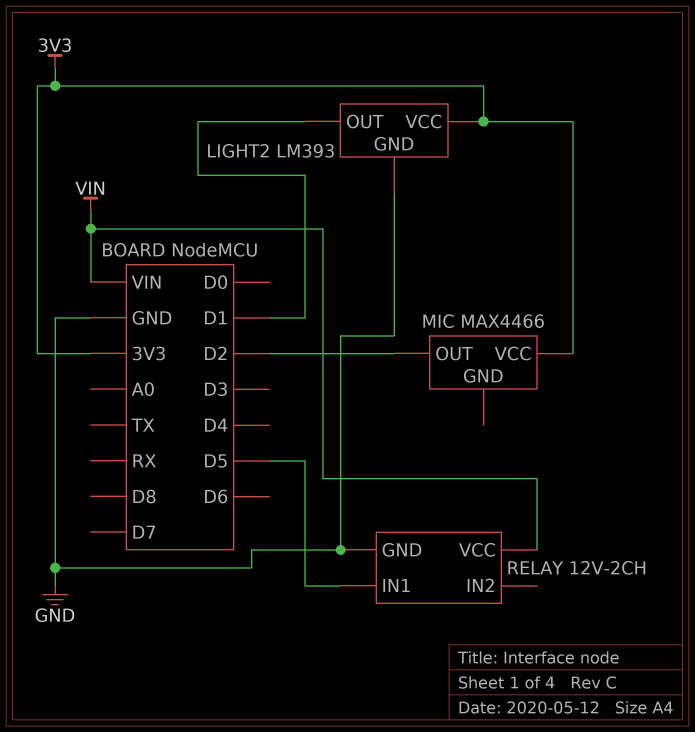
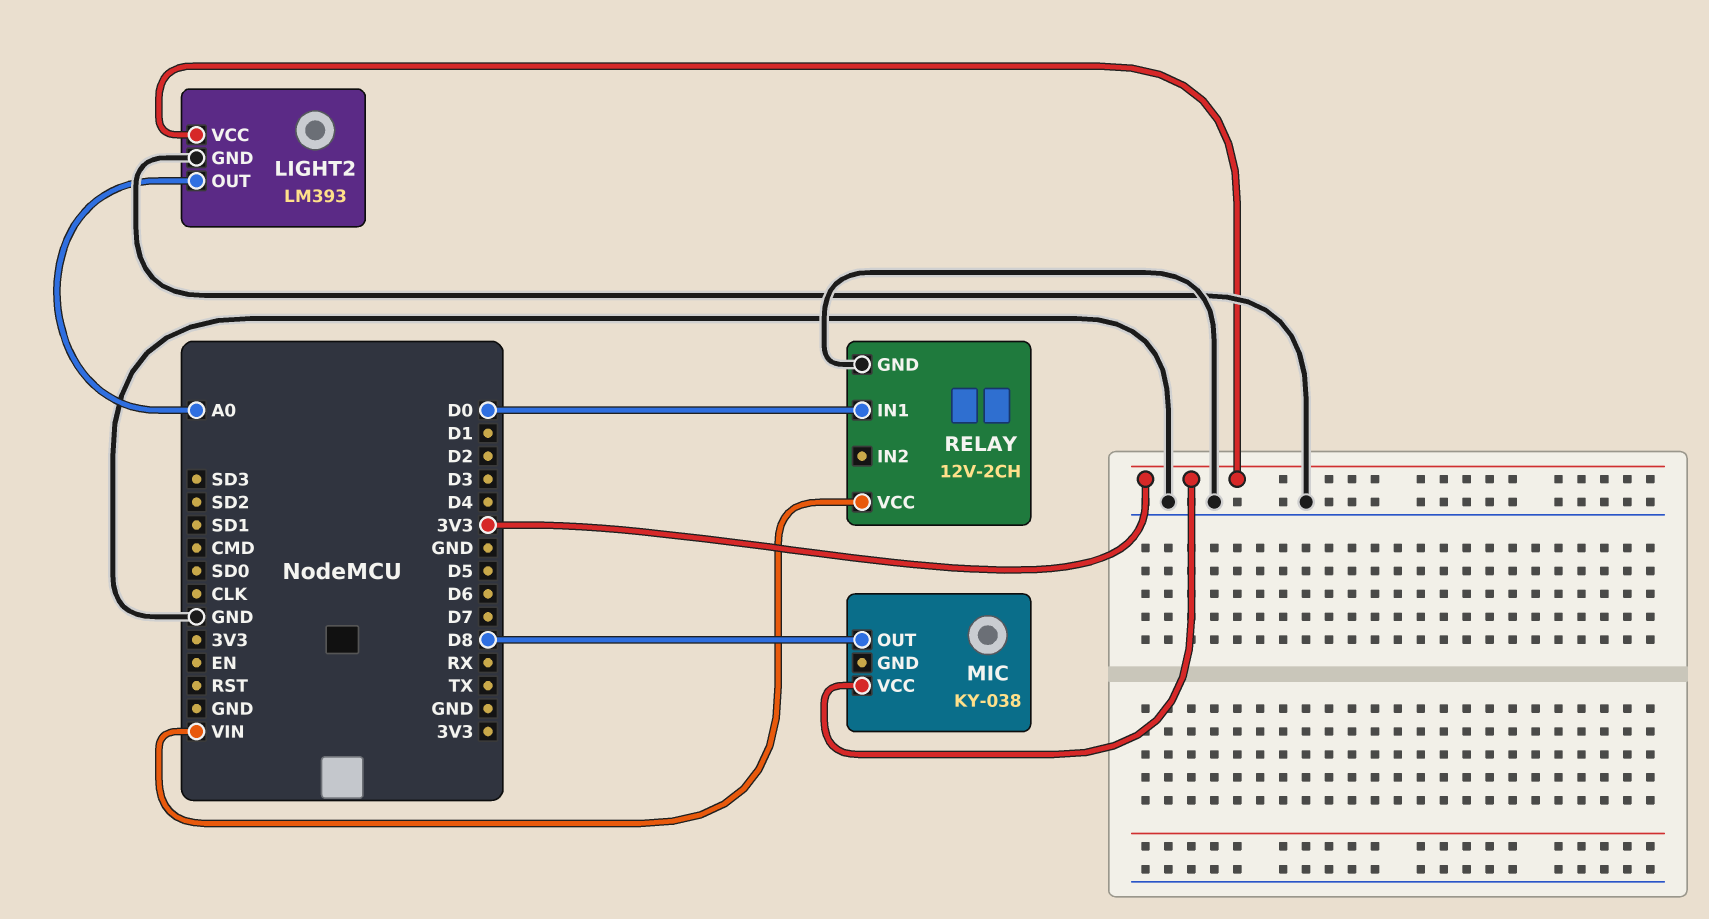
LIGHT2 pin OUT: D1 -> A0
MIC: MAX4466 -> KY-038
MIC pin OUT: D2 -> D8
RELAY pin IN1: D5 -> D0

